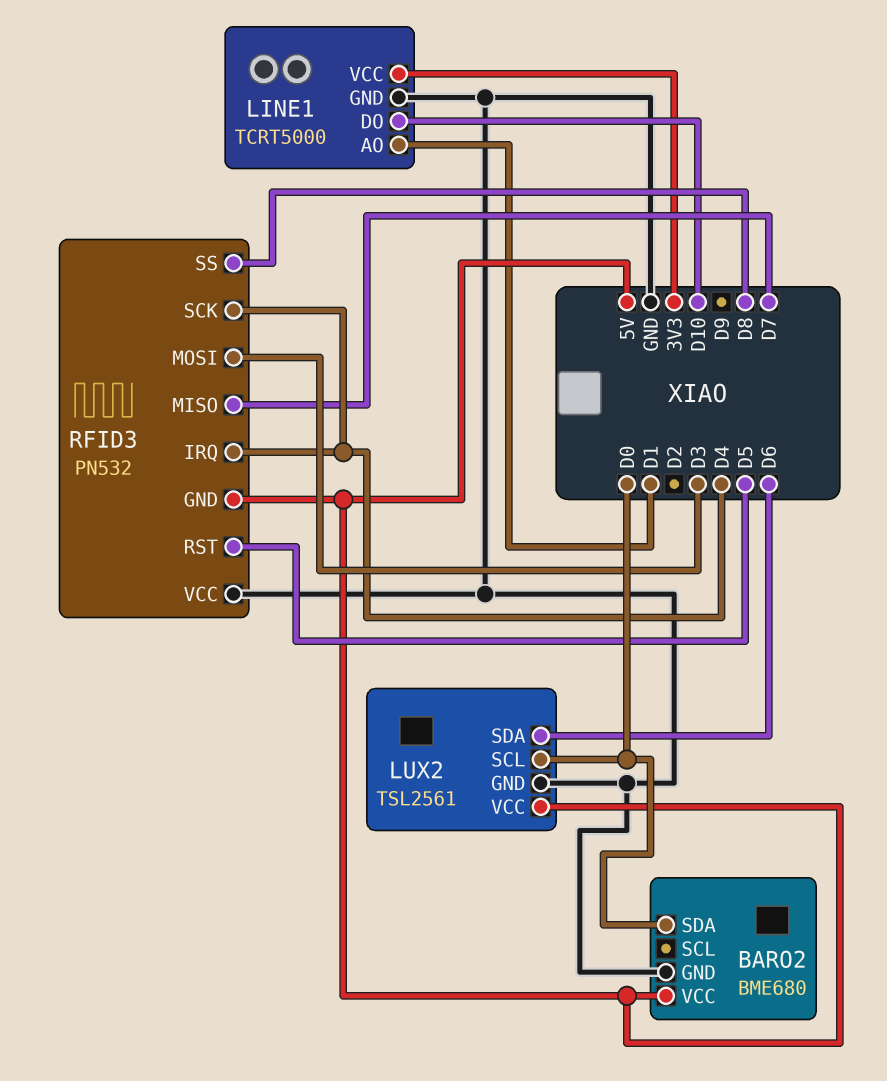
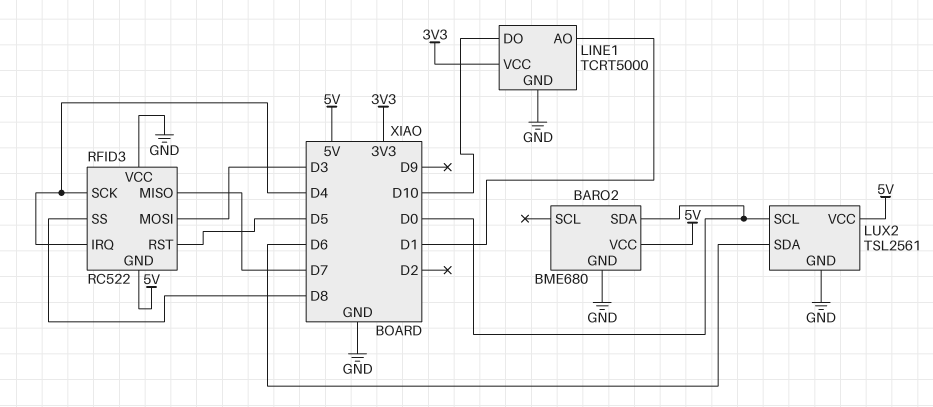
RFID3: PN532 -> RC522

